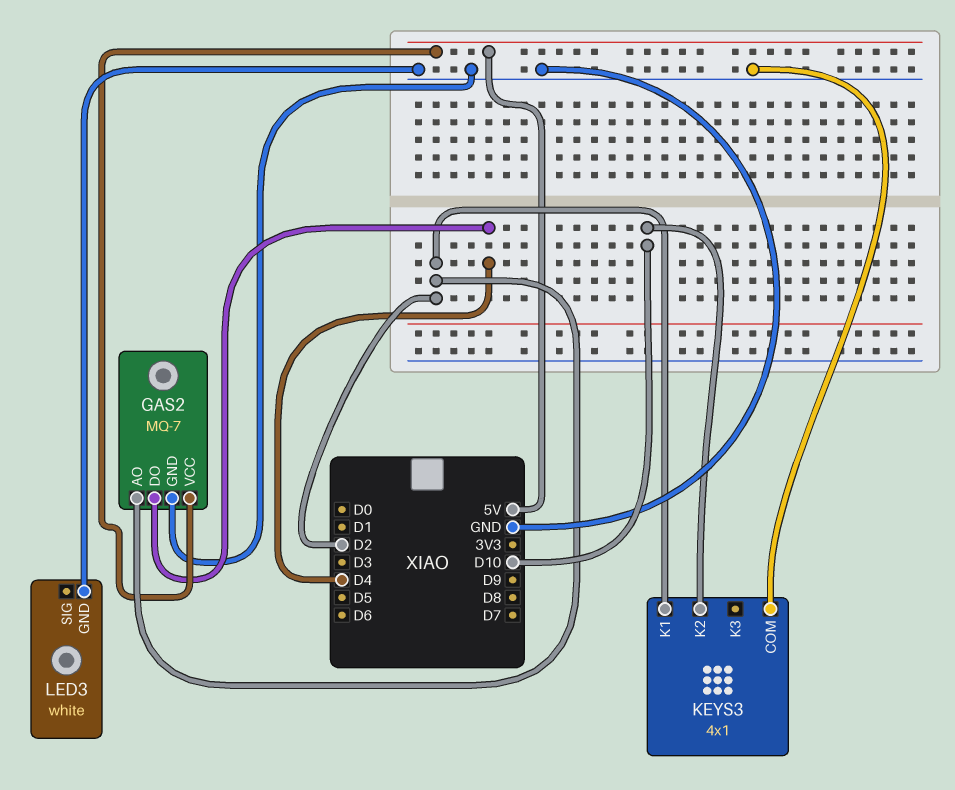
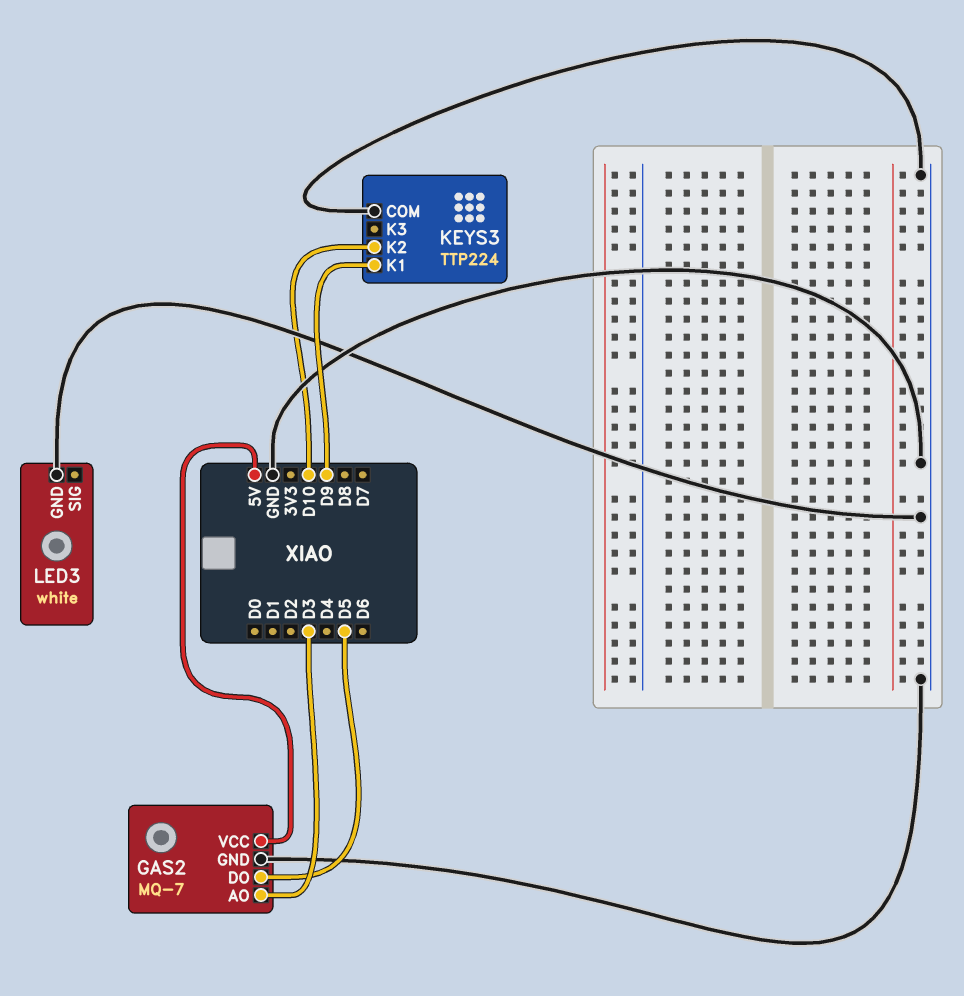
GAS2 pin AO: D2 -> D3
GAS2 pin DO: D4 -> D5
KEYS3: 4x1 -> TTP224
KEYS3 pin K1: D2 -> D9

